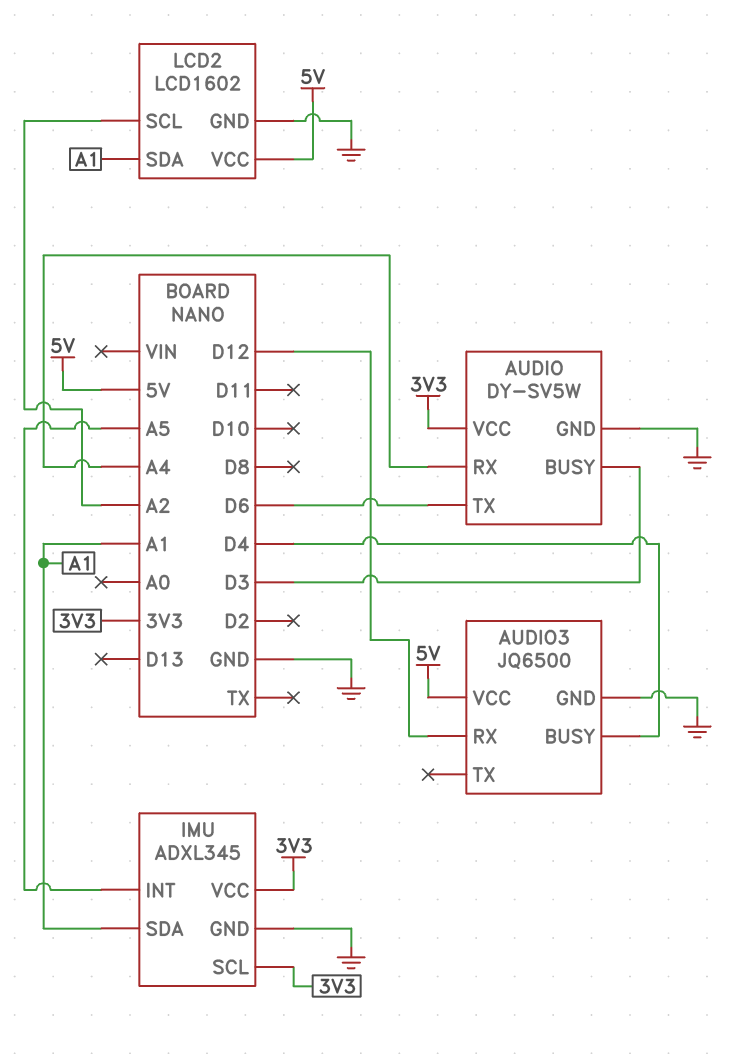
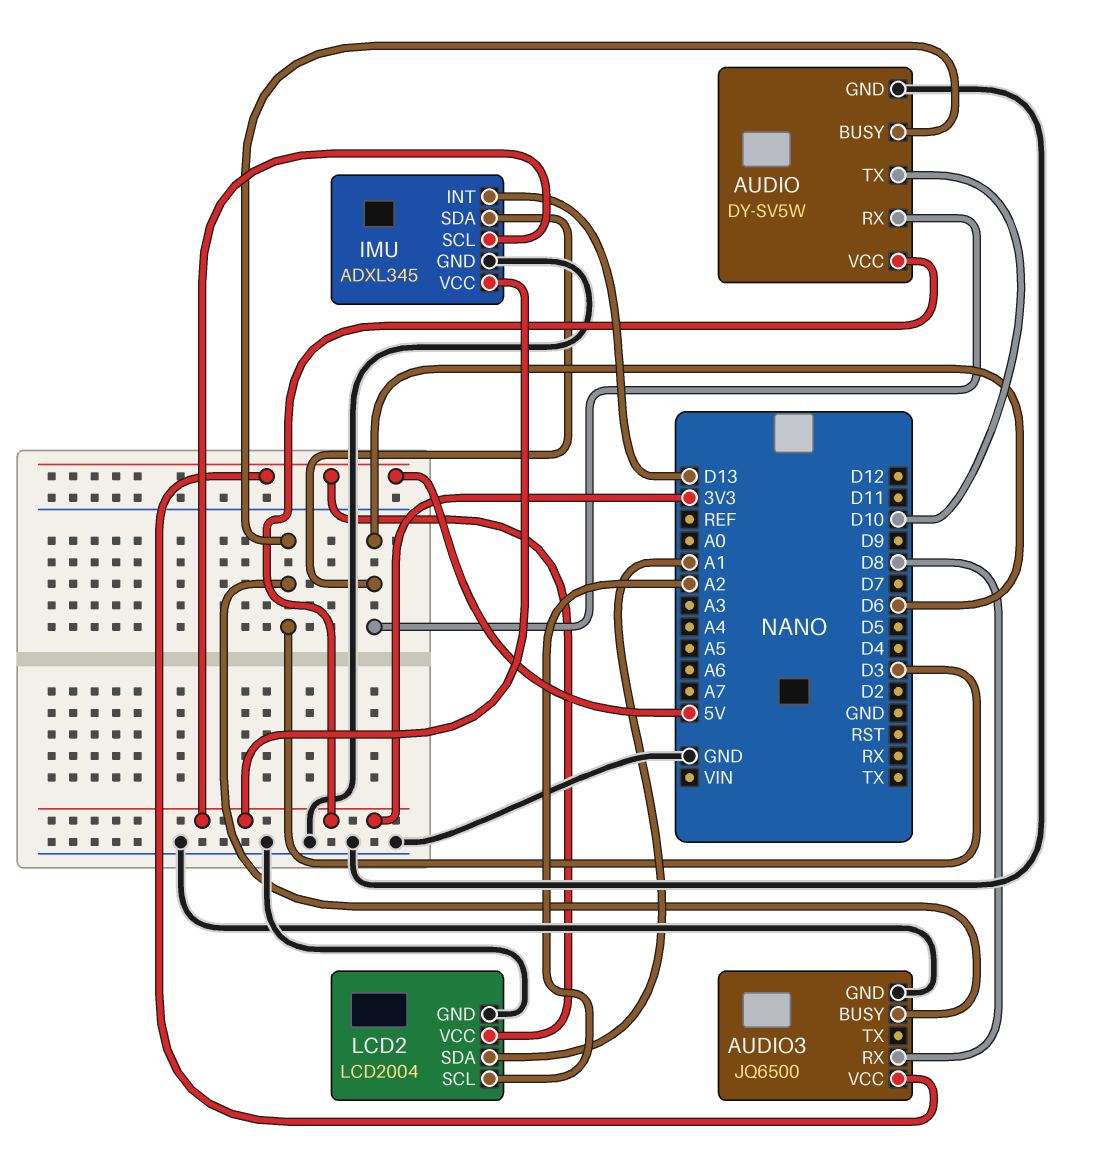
AUDIO pin RX: A4 -> D6
AUDIO pin TX: D6 -> D10
AUDIO3 pin BUSY: D4 -> D3
AUDIO3 pin RX: D12 -> D8
IMU pin INT: A5 -> D13
IMU pin SDA: A1 -> D6
LCD2: LCD1602 -> LCD2004

